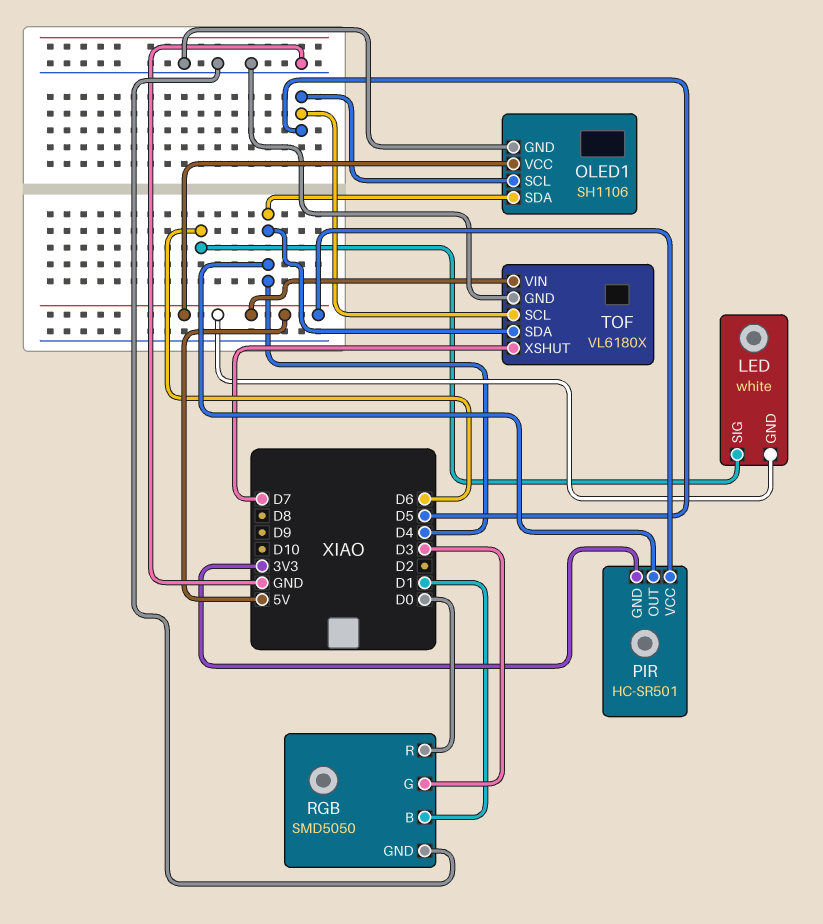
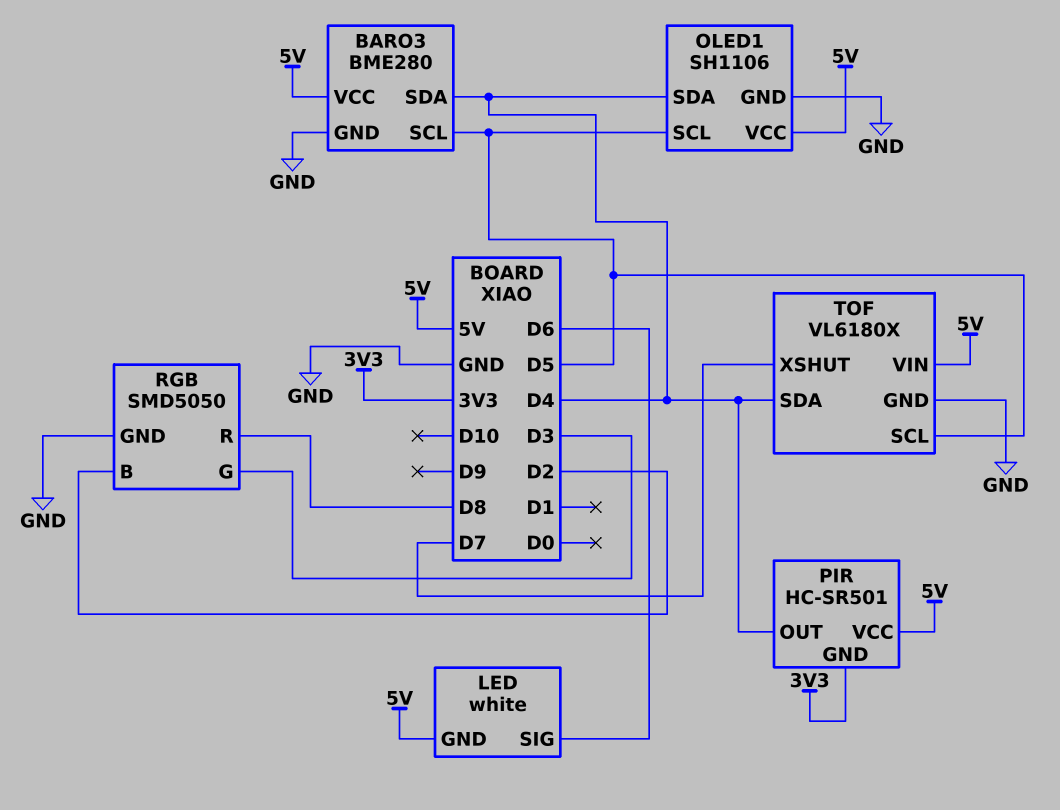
BARO3: none -> BME280
BARO3 pin GND: none -> GND
BARO3 pin SCL: none -> D5
BARO3 pin SDA: none -> D4
BARO3 pin VCC: none -> 5V
RGB pin B: D1 -> D2
RGB pin R: D0 -> D8

